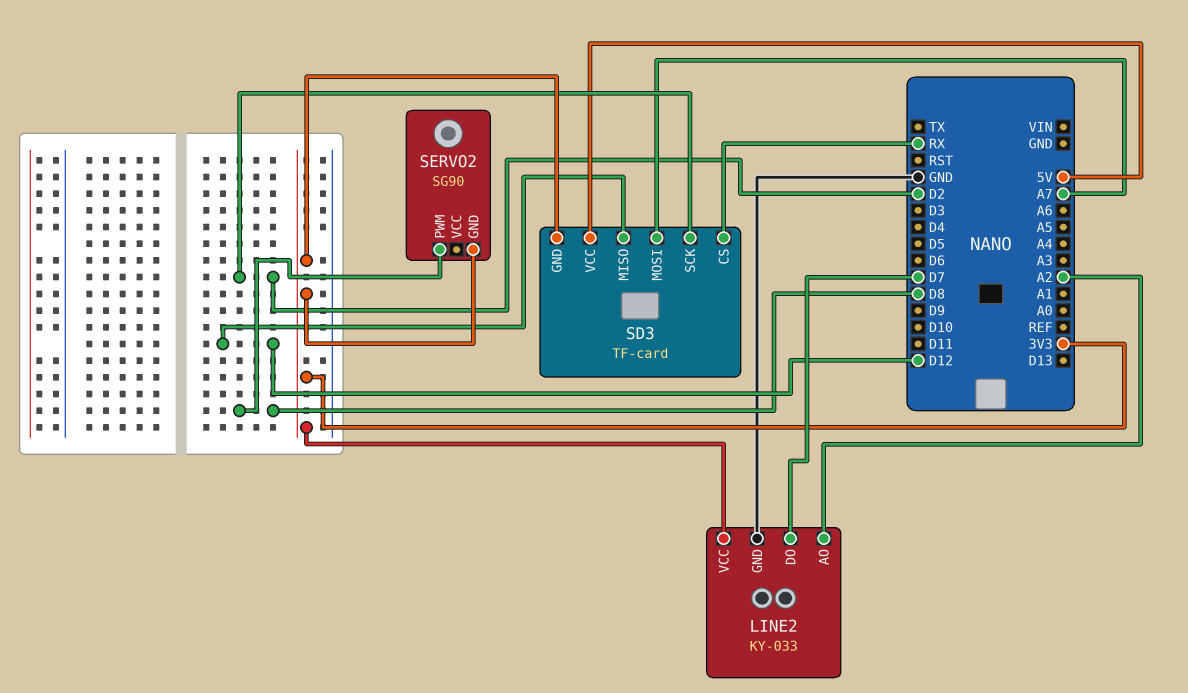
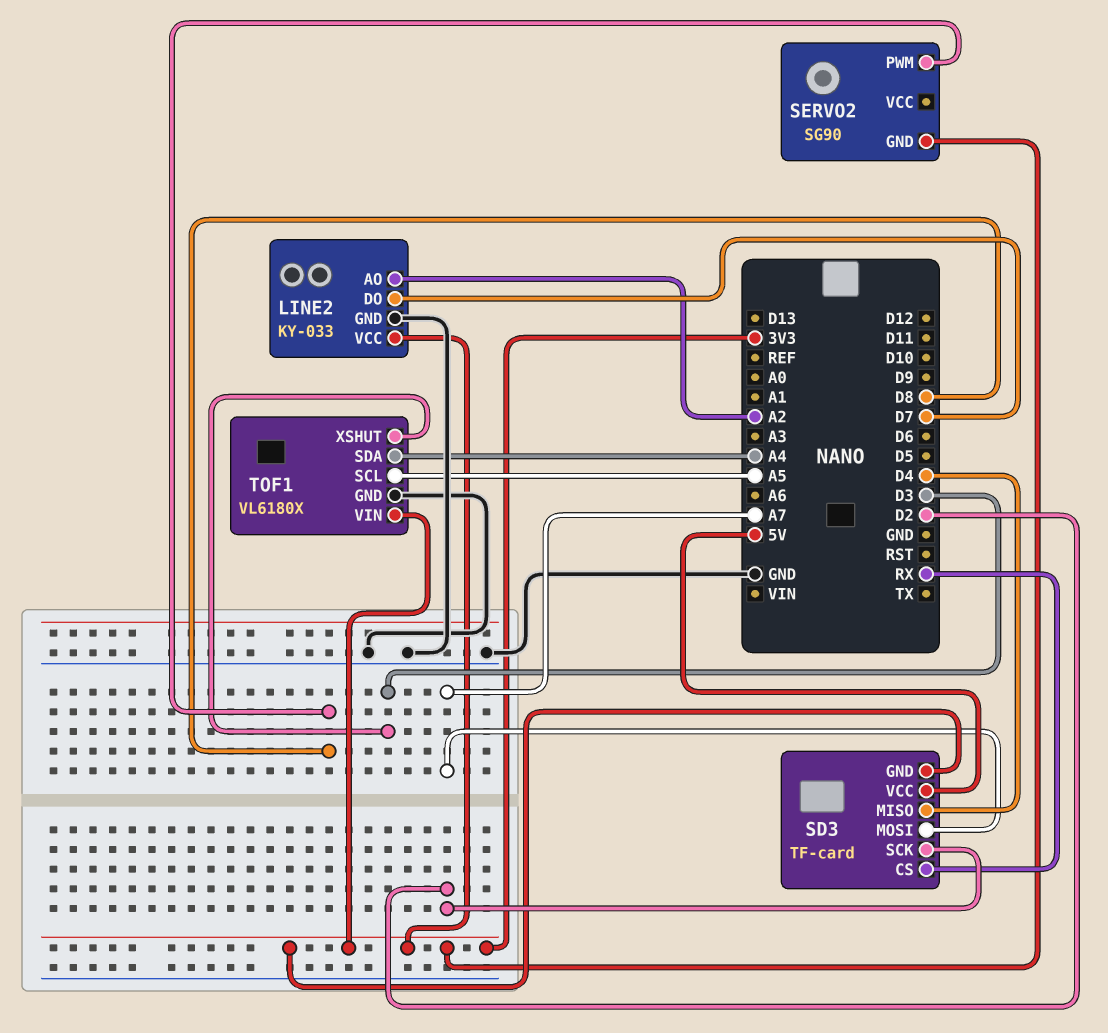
SD3 pin MISO: D12 -> D4
TOF1: none -> VL6180X
TOF1 pin GND: none -> GND
TOF1 pin SCL: none -> A5
TOF1 pin SDA: none -> A4
TOF1 pin VIN: none -> 3V3
TOF1 pin XSHUT: none -> D3

